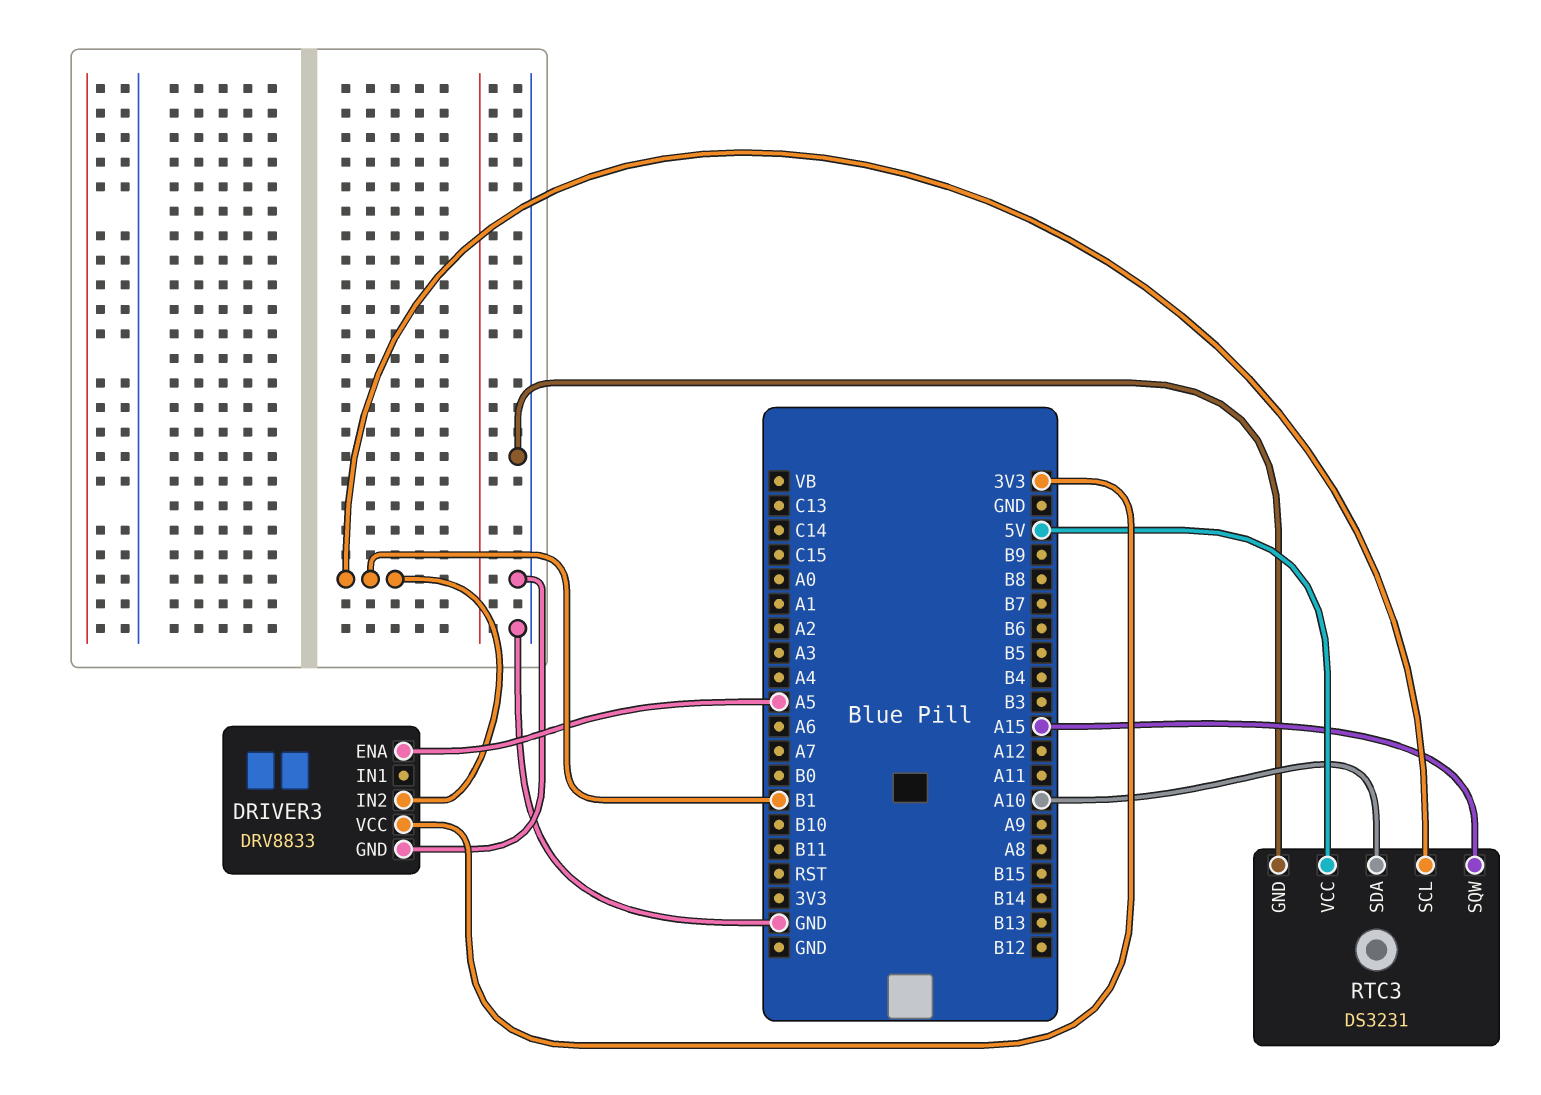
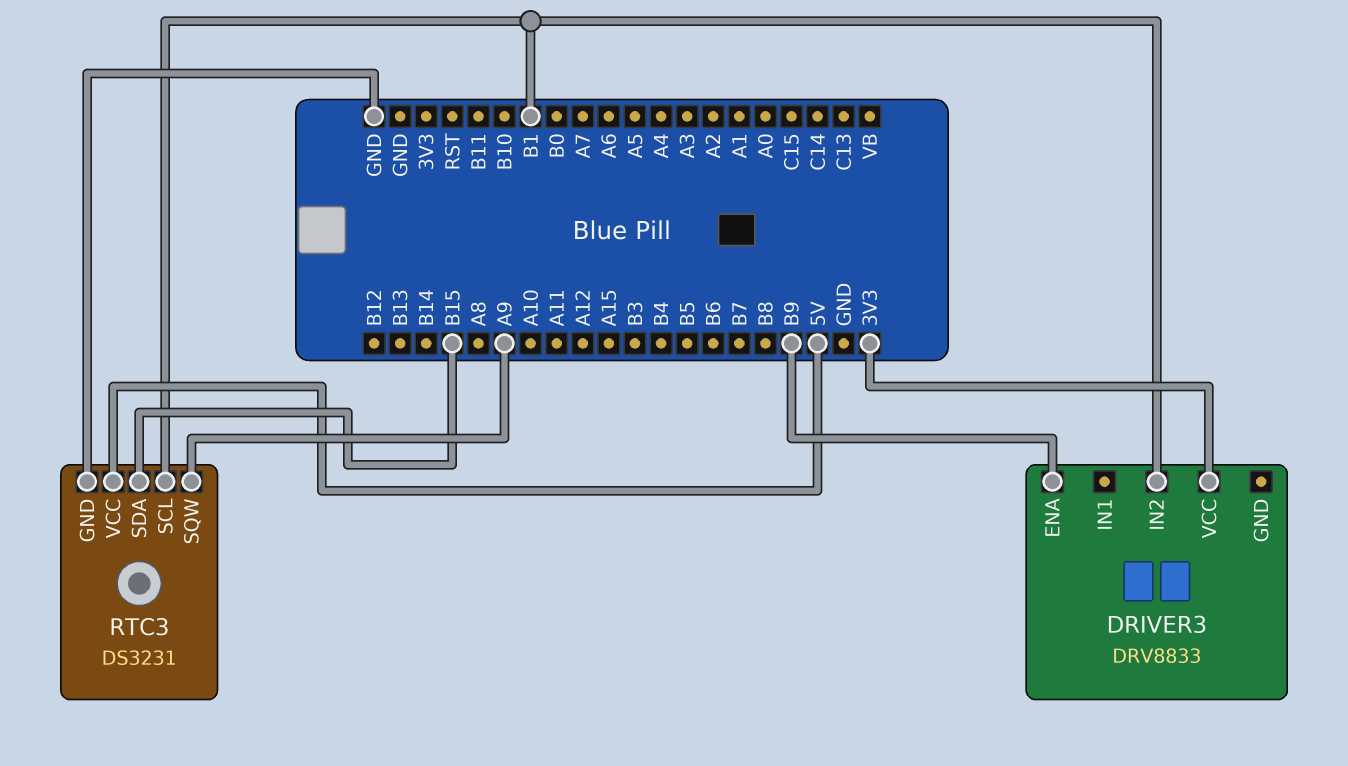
DRIVER3 pin ENA: A5 -> B9
DRIVER3 pin GND: GND -> none
RTC3 pin SDA: A10 -> B15
RTC3 pin SQW: A15 -> A9

